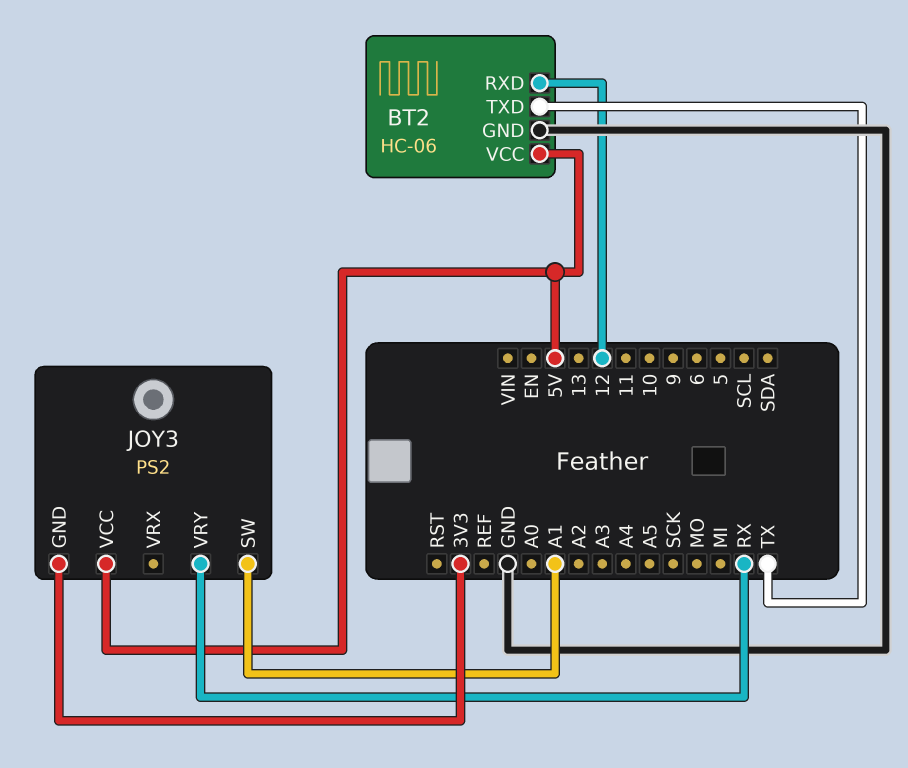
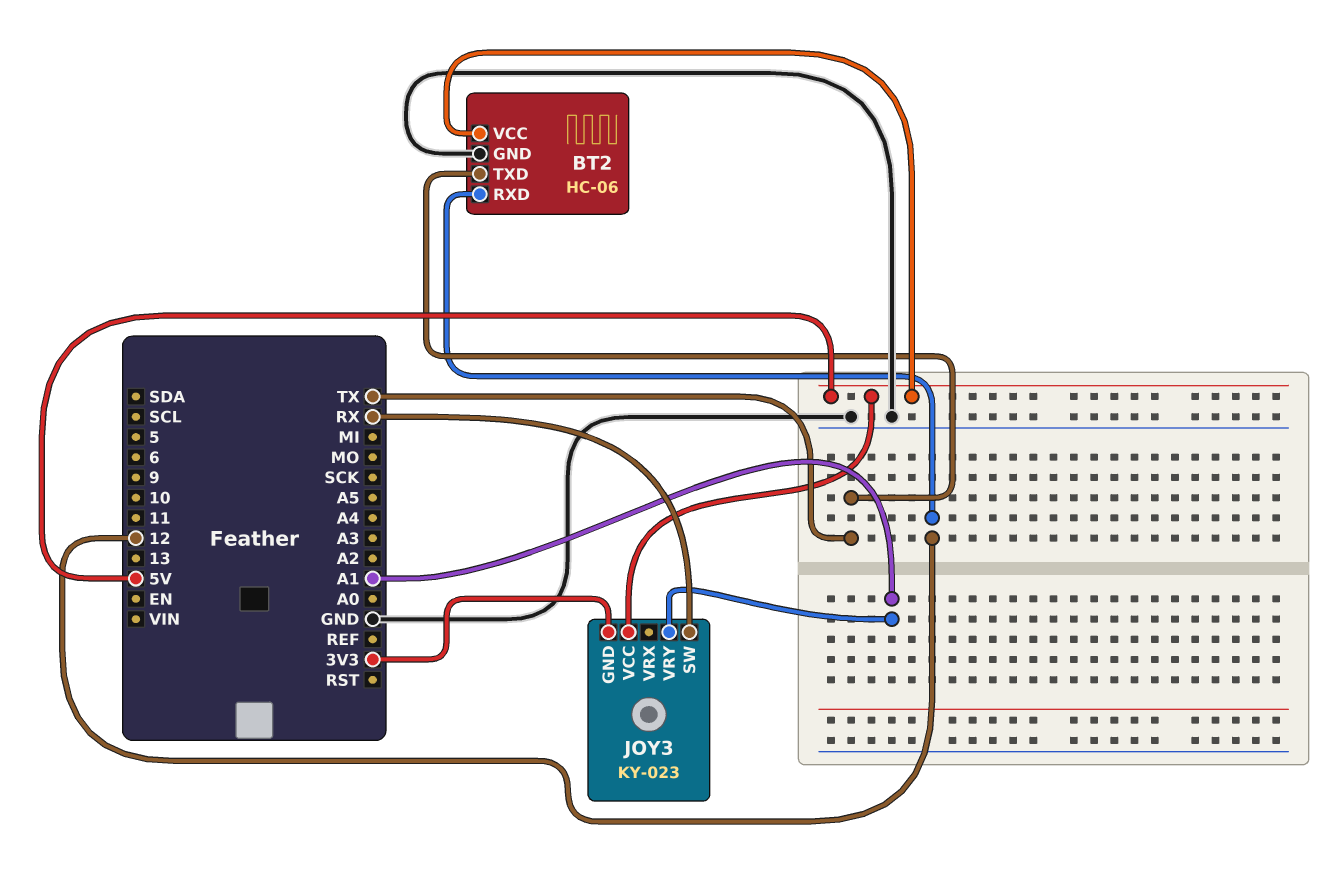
JOY3: PS2 -> KY-023
JOY3 pin SW: A1 -> RX
JOY3 pin VRY: RX -> A1

